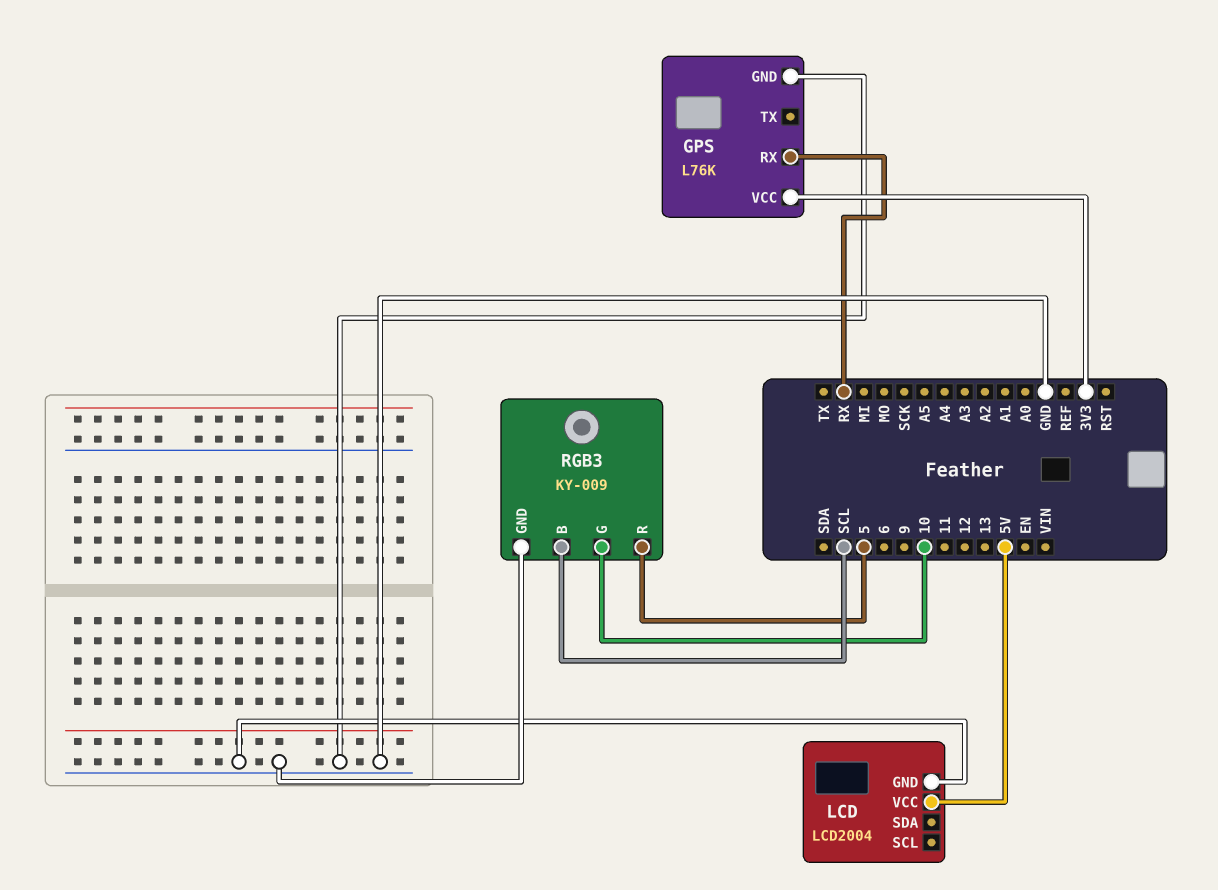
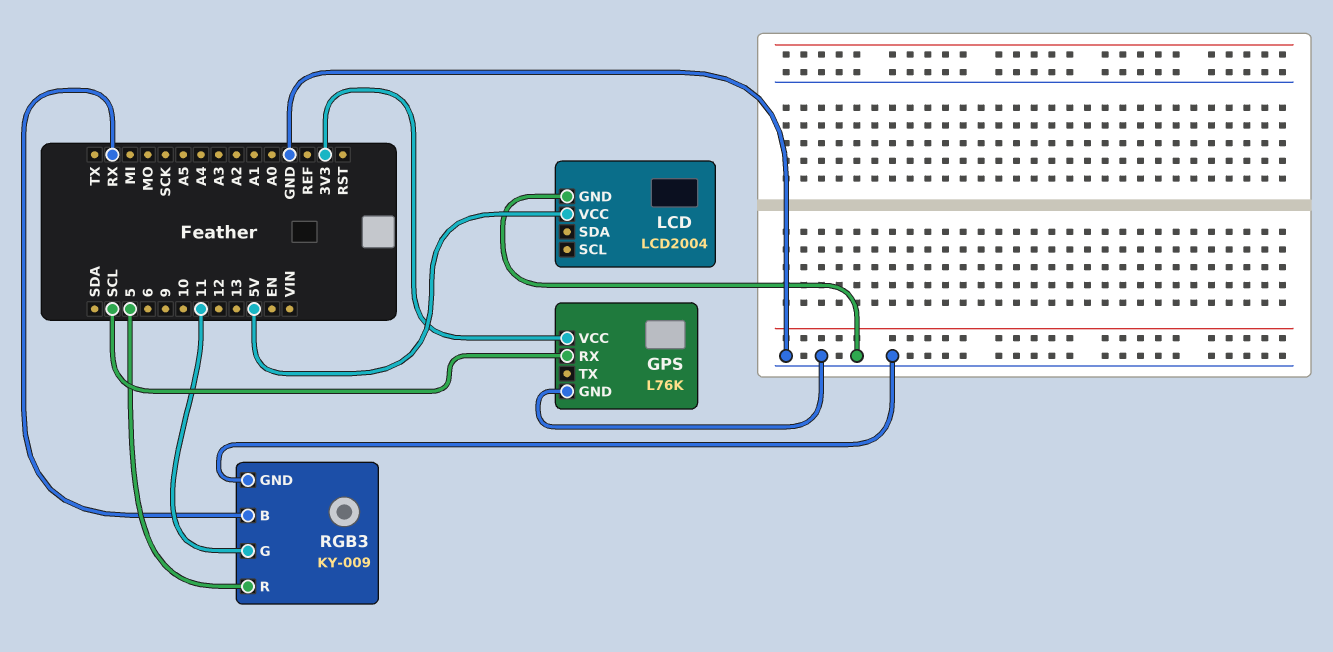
GPS pin RX: RX -> SCL
RGB3 pin B: SCL -> RX
RGB3 pin G: 10 -> 11

